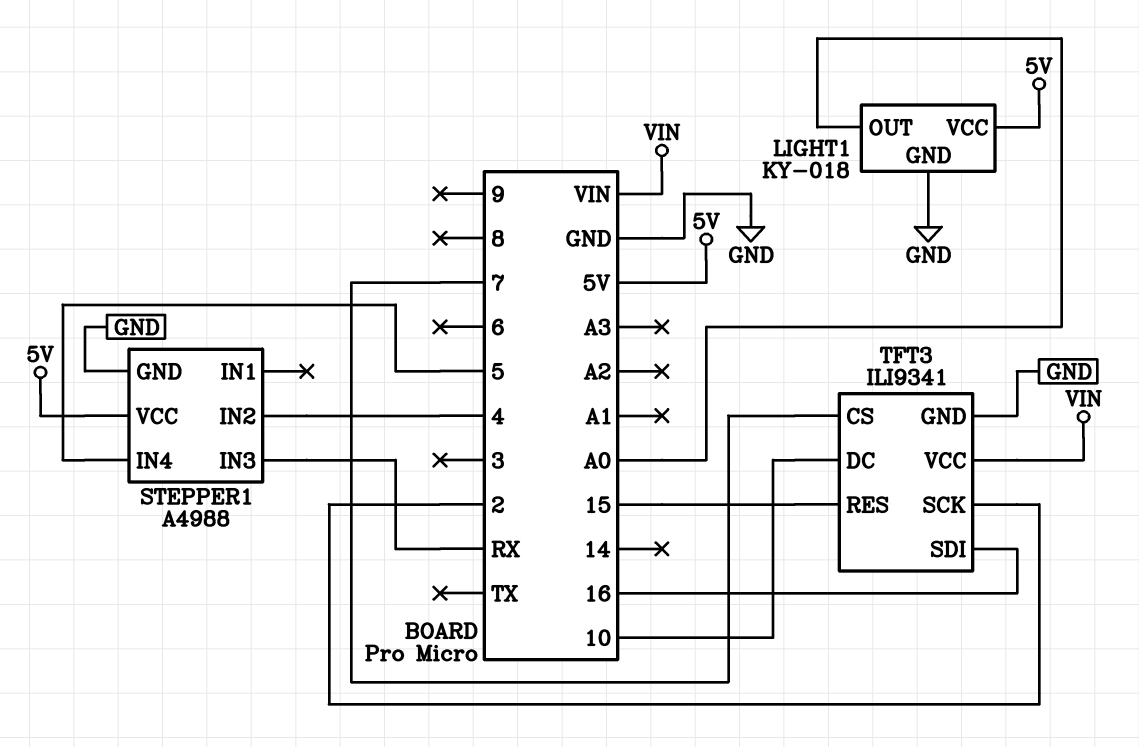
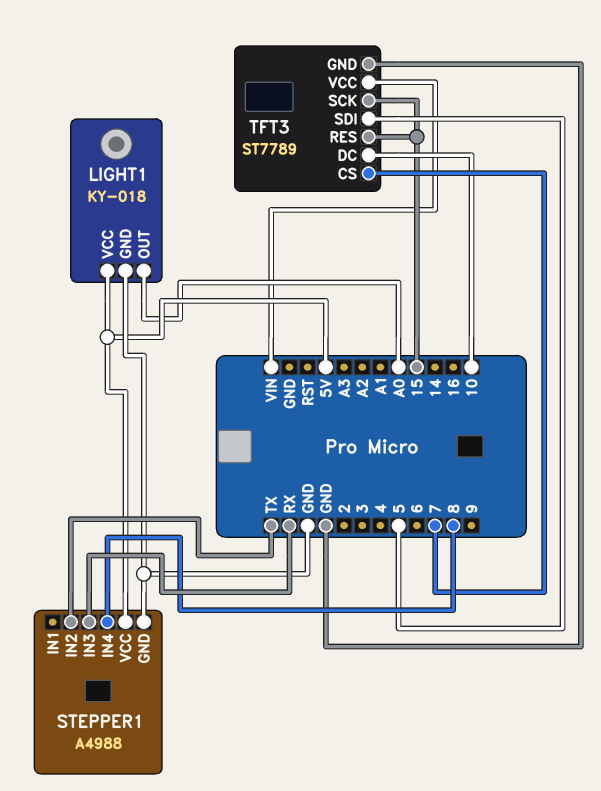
STEPPER1 pin IN2: 4 -> TX
STEPPER1 pin IN4: 5 -> 8
TFT3: ILI9341 -> ST7789
TFT3 pin SCK: 2 -> 15
TFT3 pin SDI: 16 -> 5

